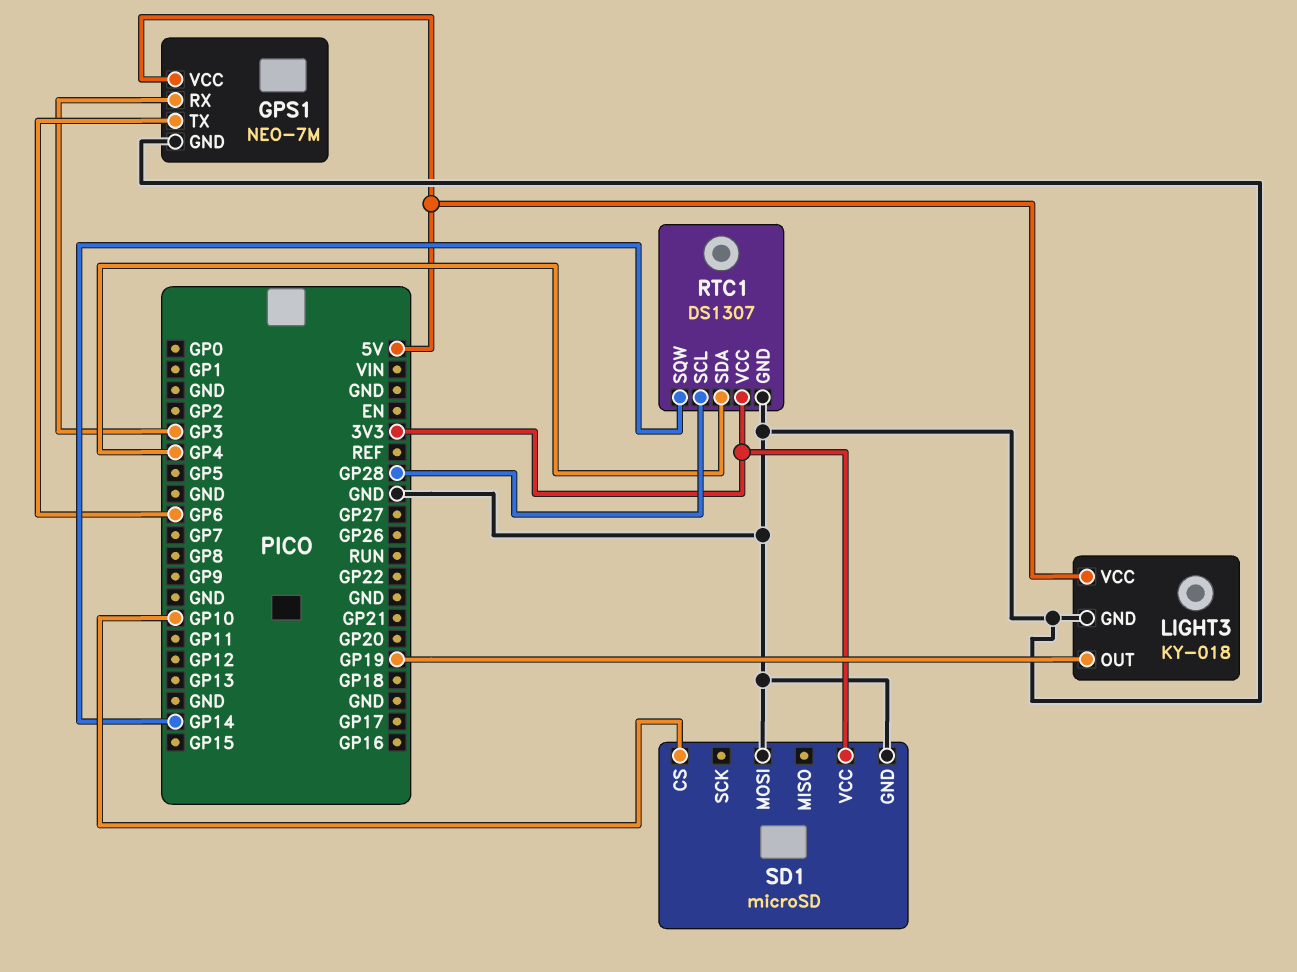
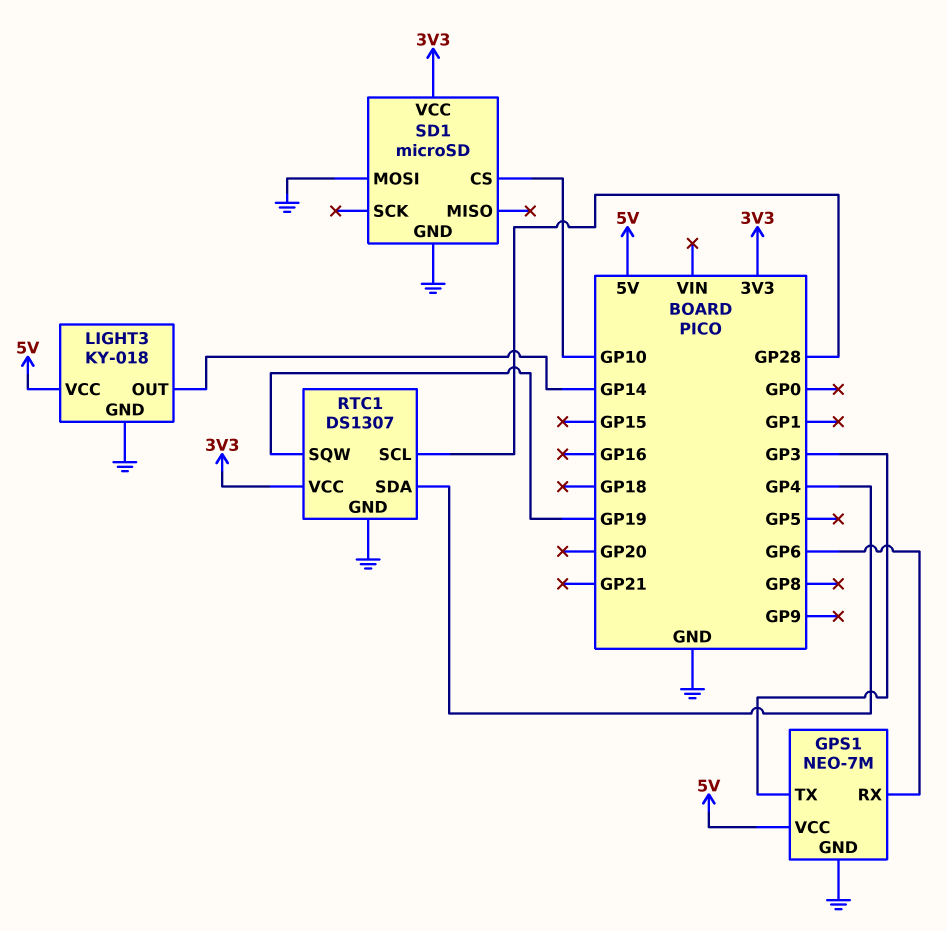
GPS1 pin RX: GP3 -> GP6
GPS1 pin TX: GP6 -> GP3
LIGHT3 pin OUT: GP19 -> GP14
RTC1 pin SQW: GP14 -> GP19

